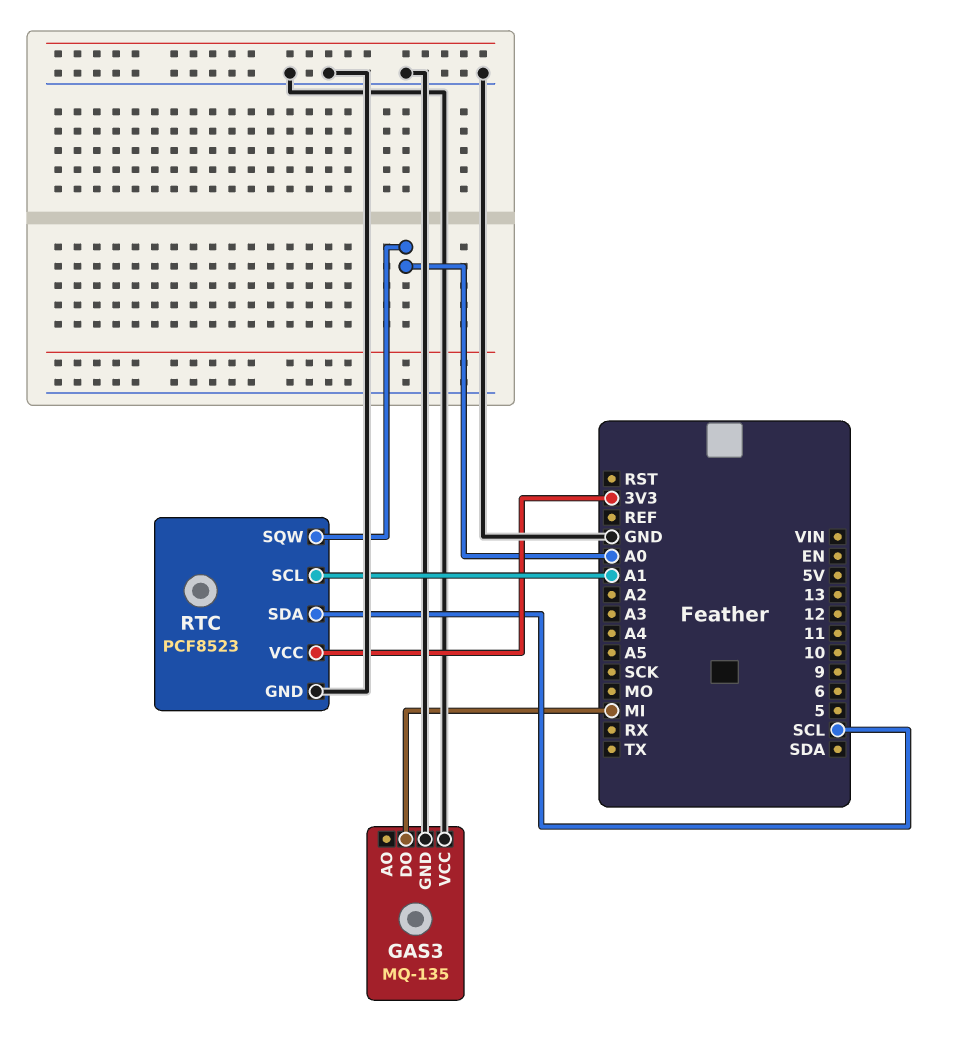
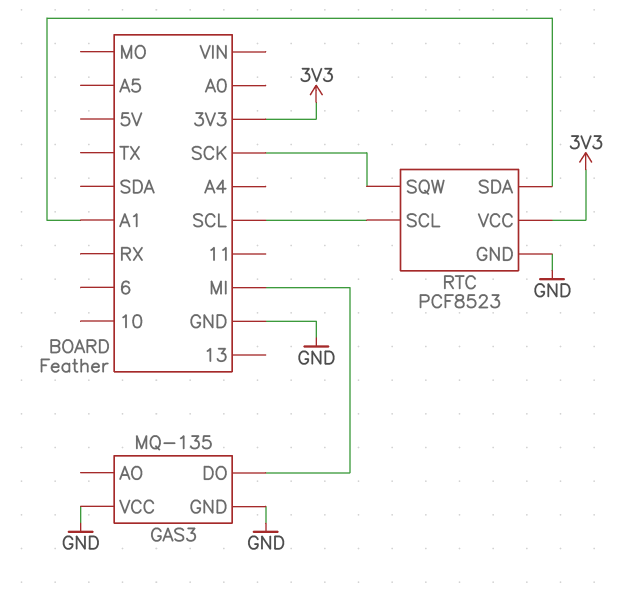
RTC pin SCL: A1 -> SCL
RTC pin SDA: SCL -> A1
RTC pin SQW: A0 -> SCK

